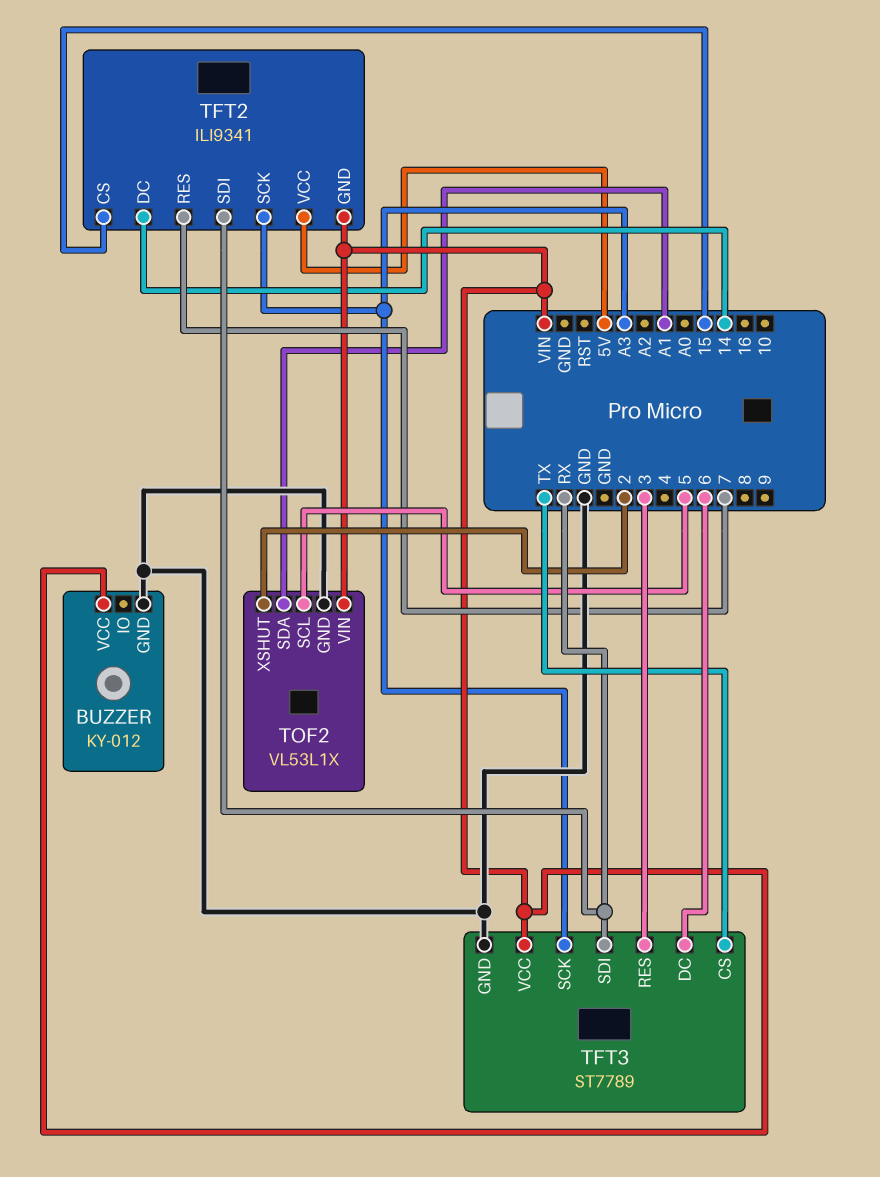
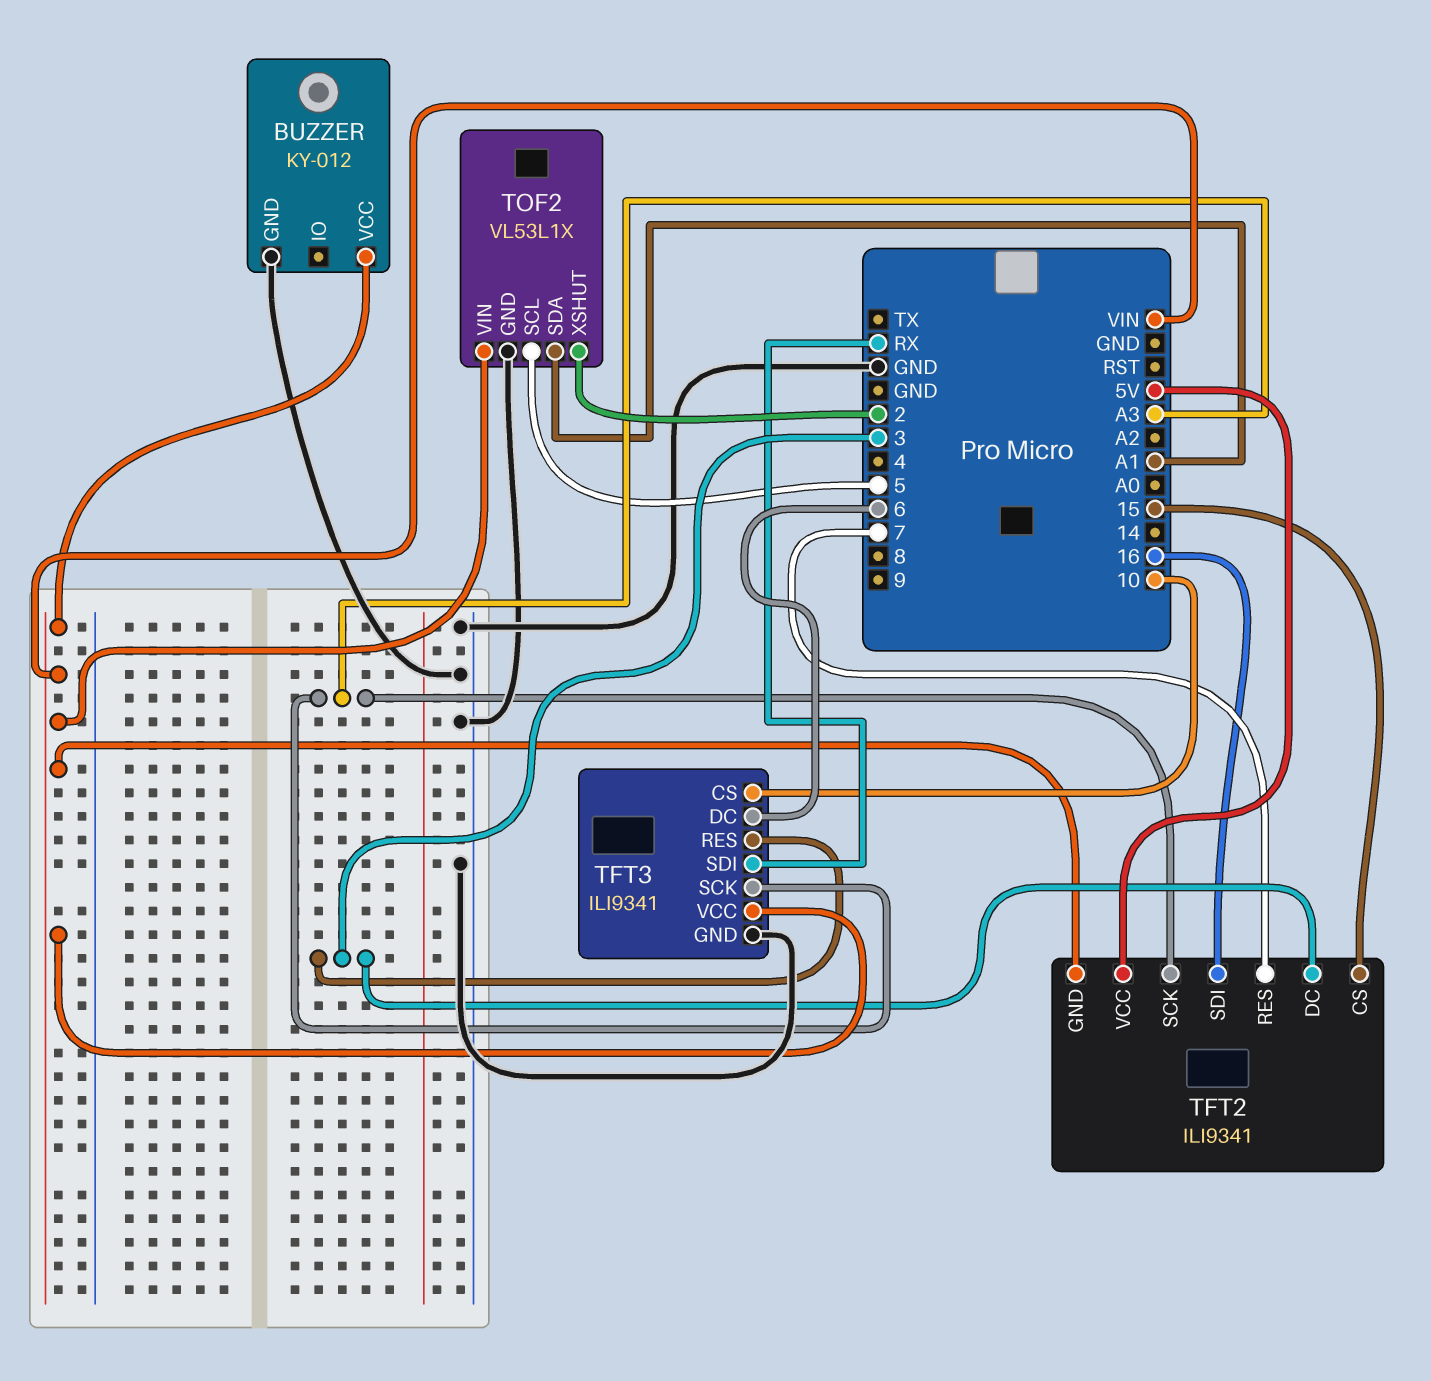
TFT2 pin DC: 14 -> 3
TFT2 pin SDI: RX -> 16
TFT3: ST7789 -> ILI9341
TFT3 pin CS: TX -> 10

